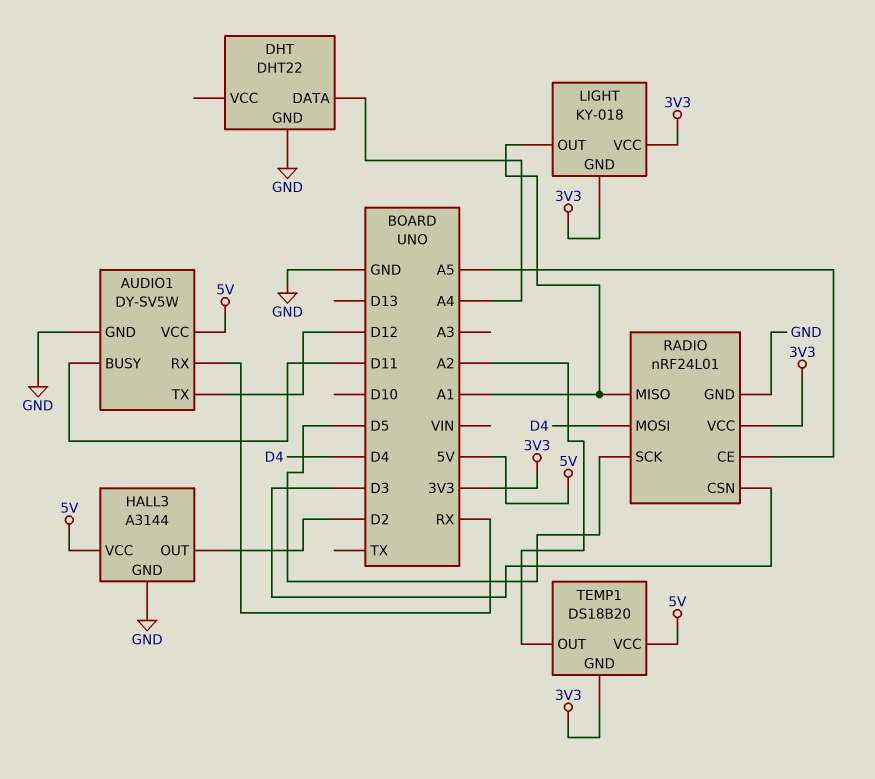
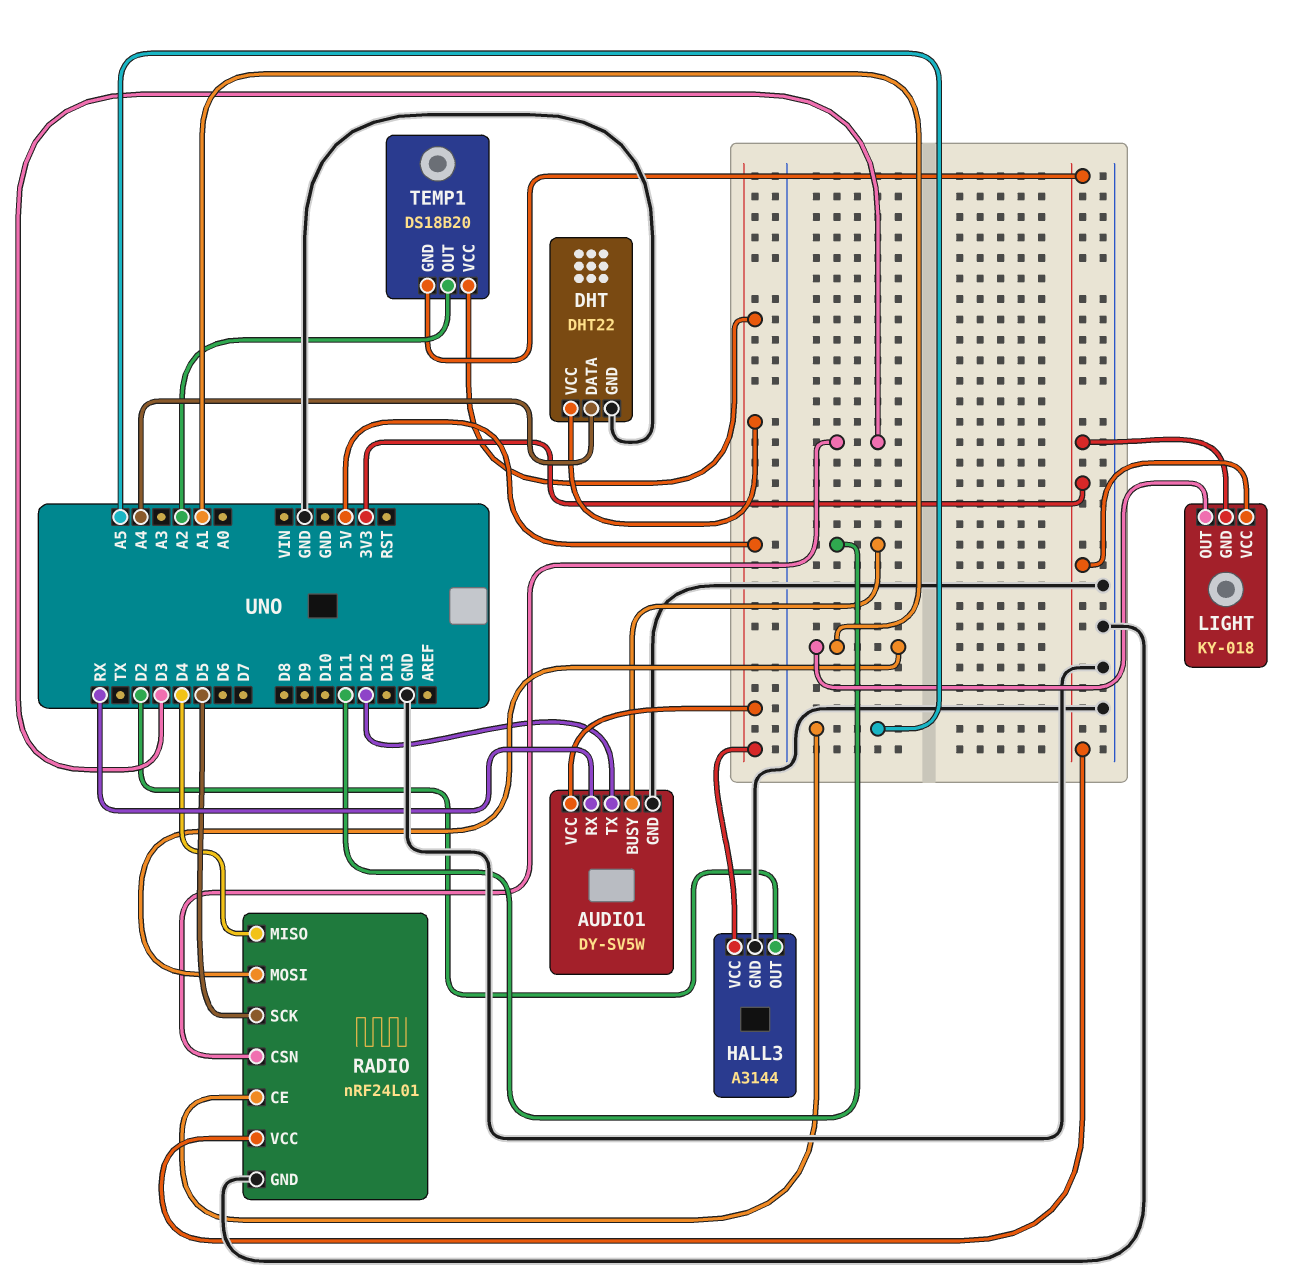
DHT pin VCC: none -> 5V
RADIO pin MISO: A1 -> D4
RADIO pin MOSI: D4 -> A1

